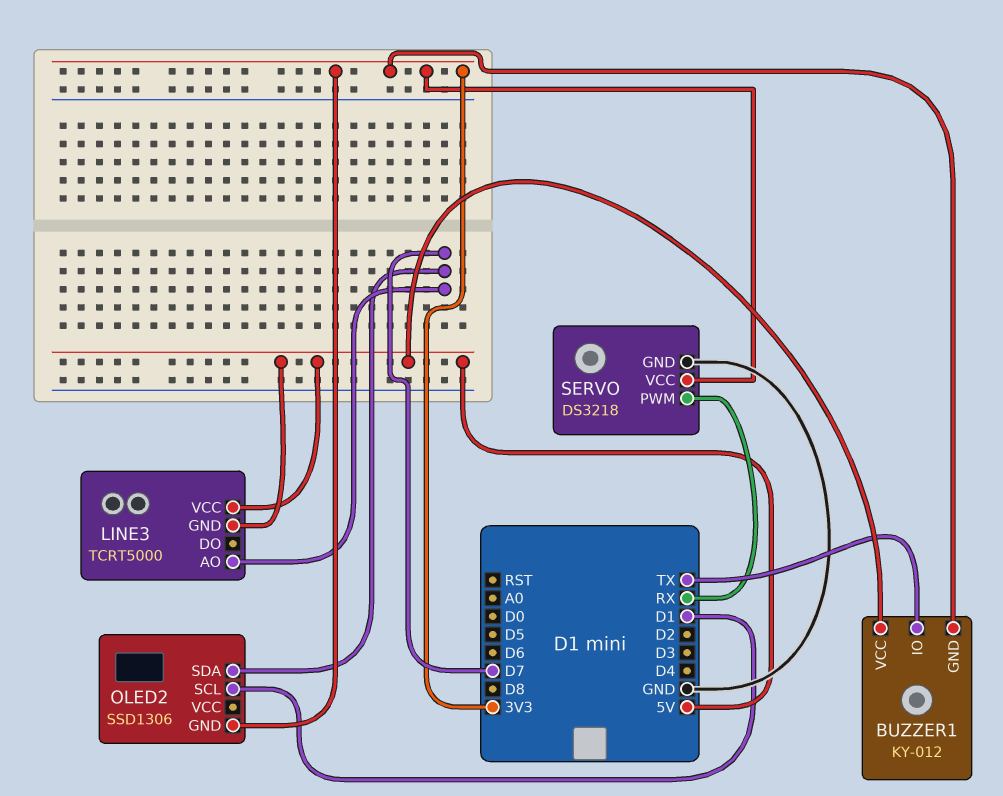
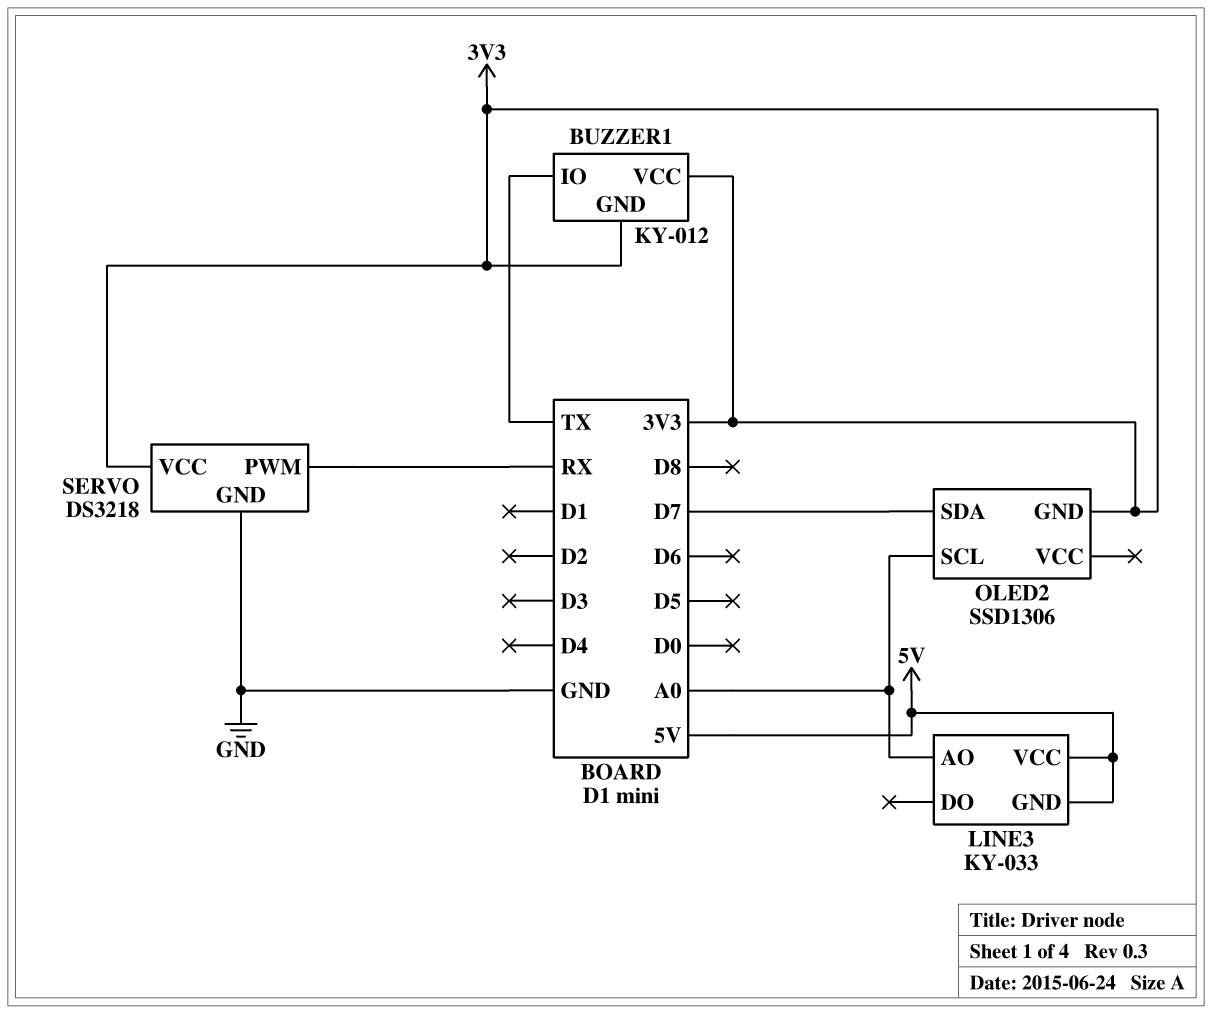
BUZZER1 pin VCC: 5V -> 3V3
LINE3: TCRT5000 -> KY-033
LINE3 pin AO: D7 -> A0
OLED2 pin SCL: D1 -> A0

